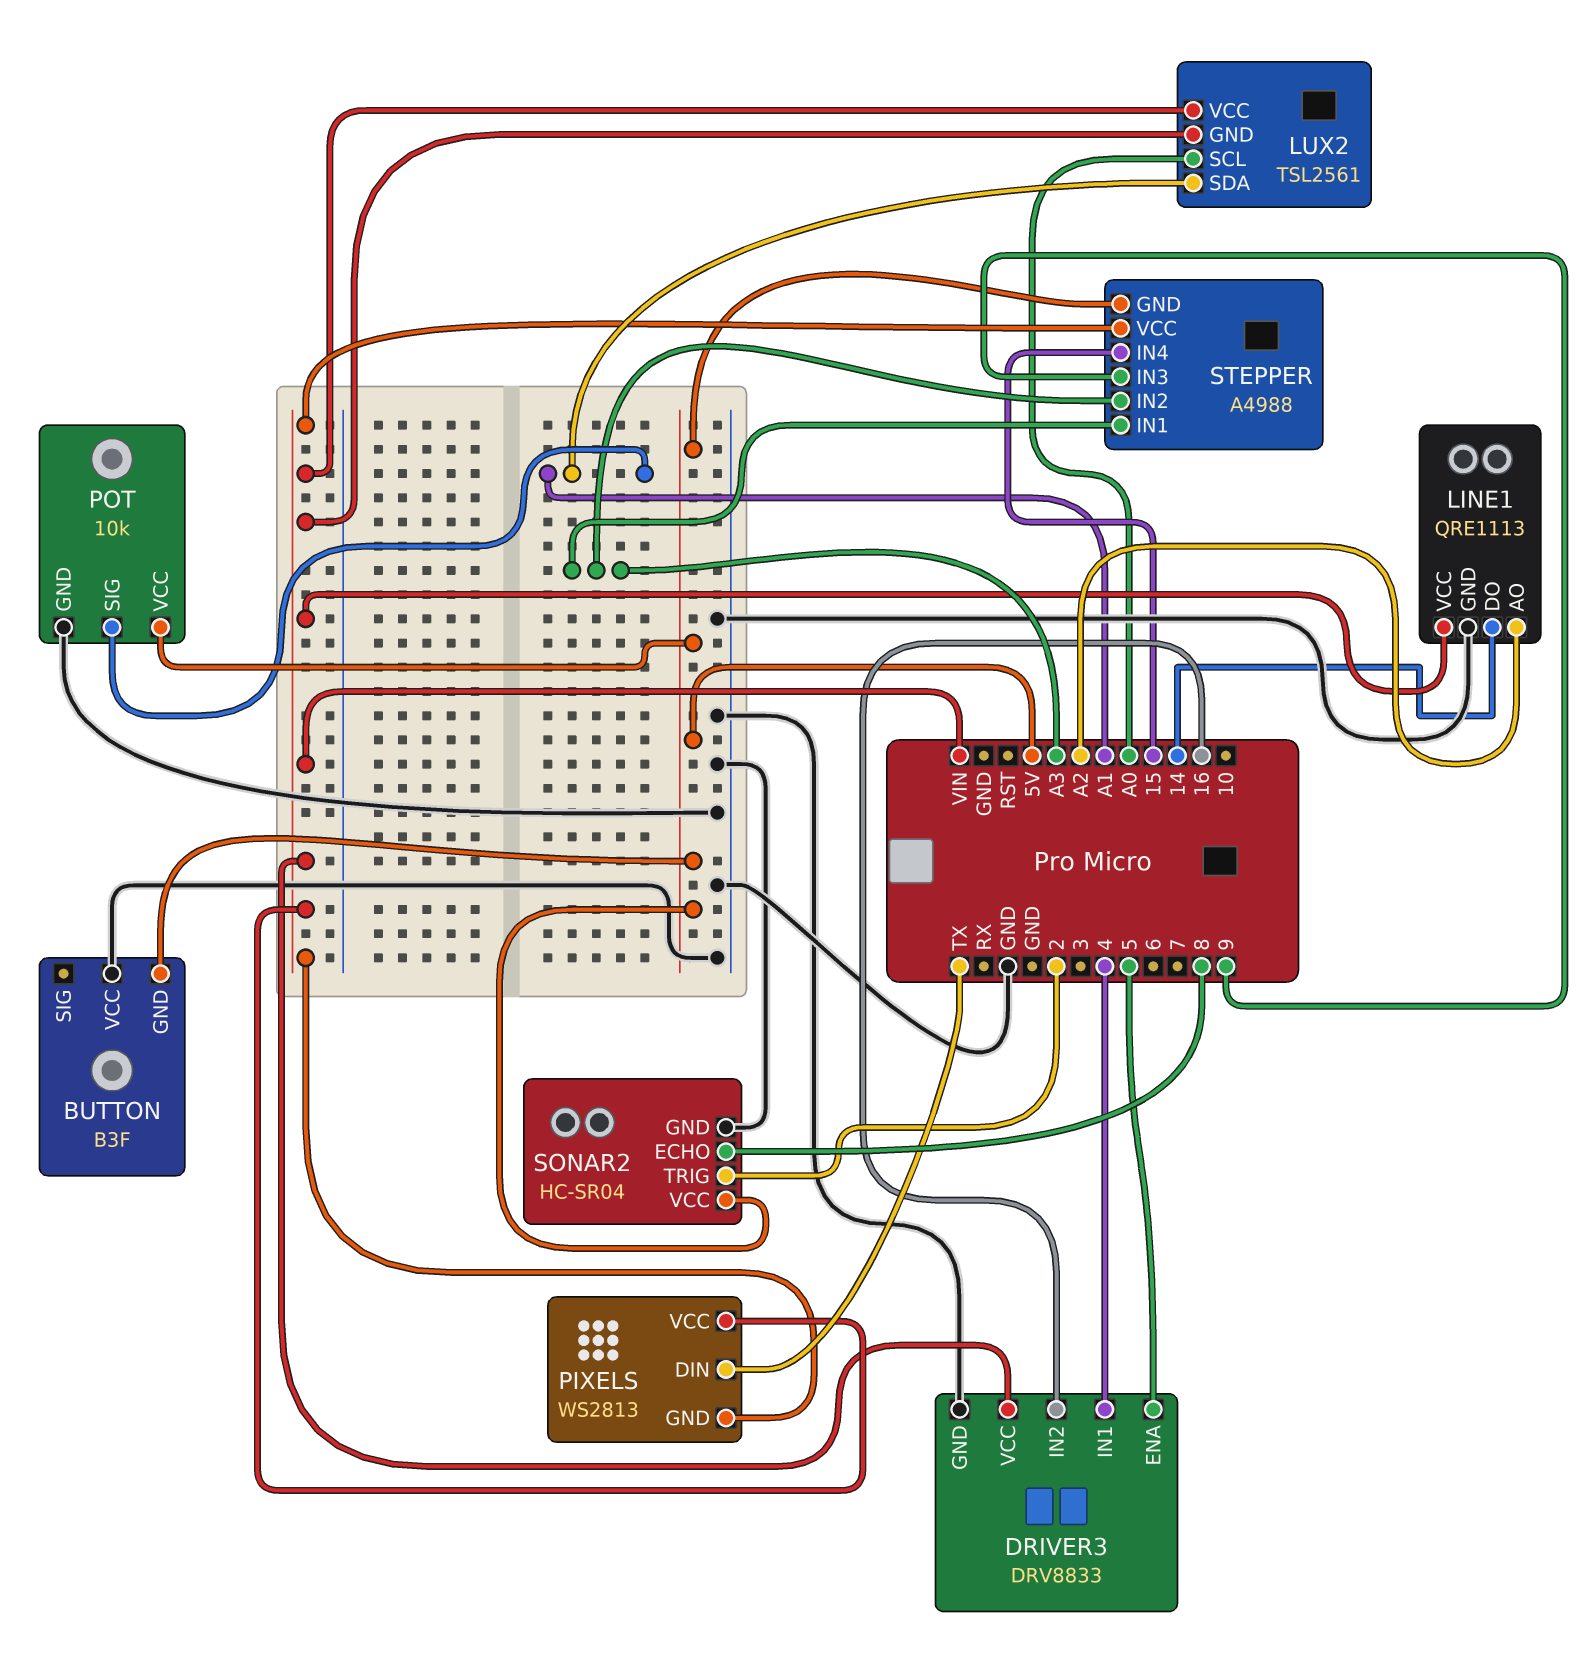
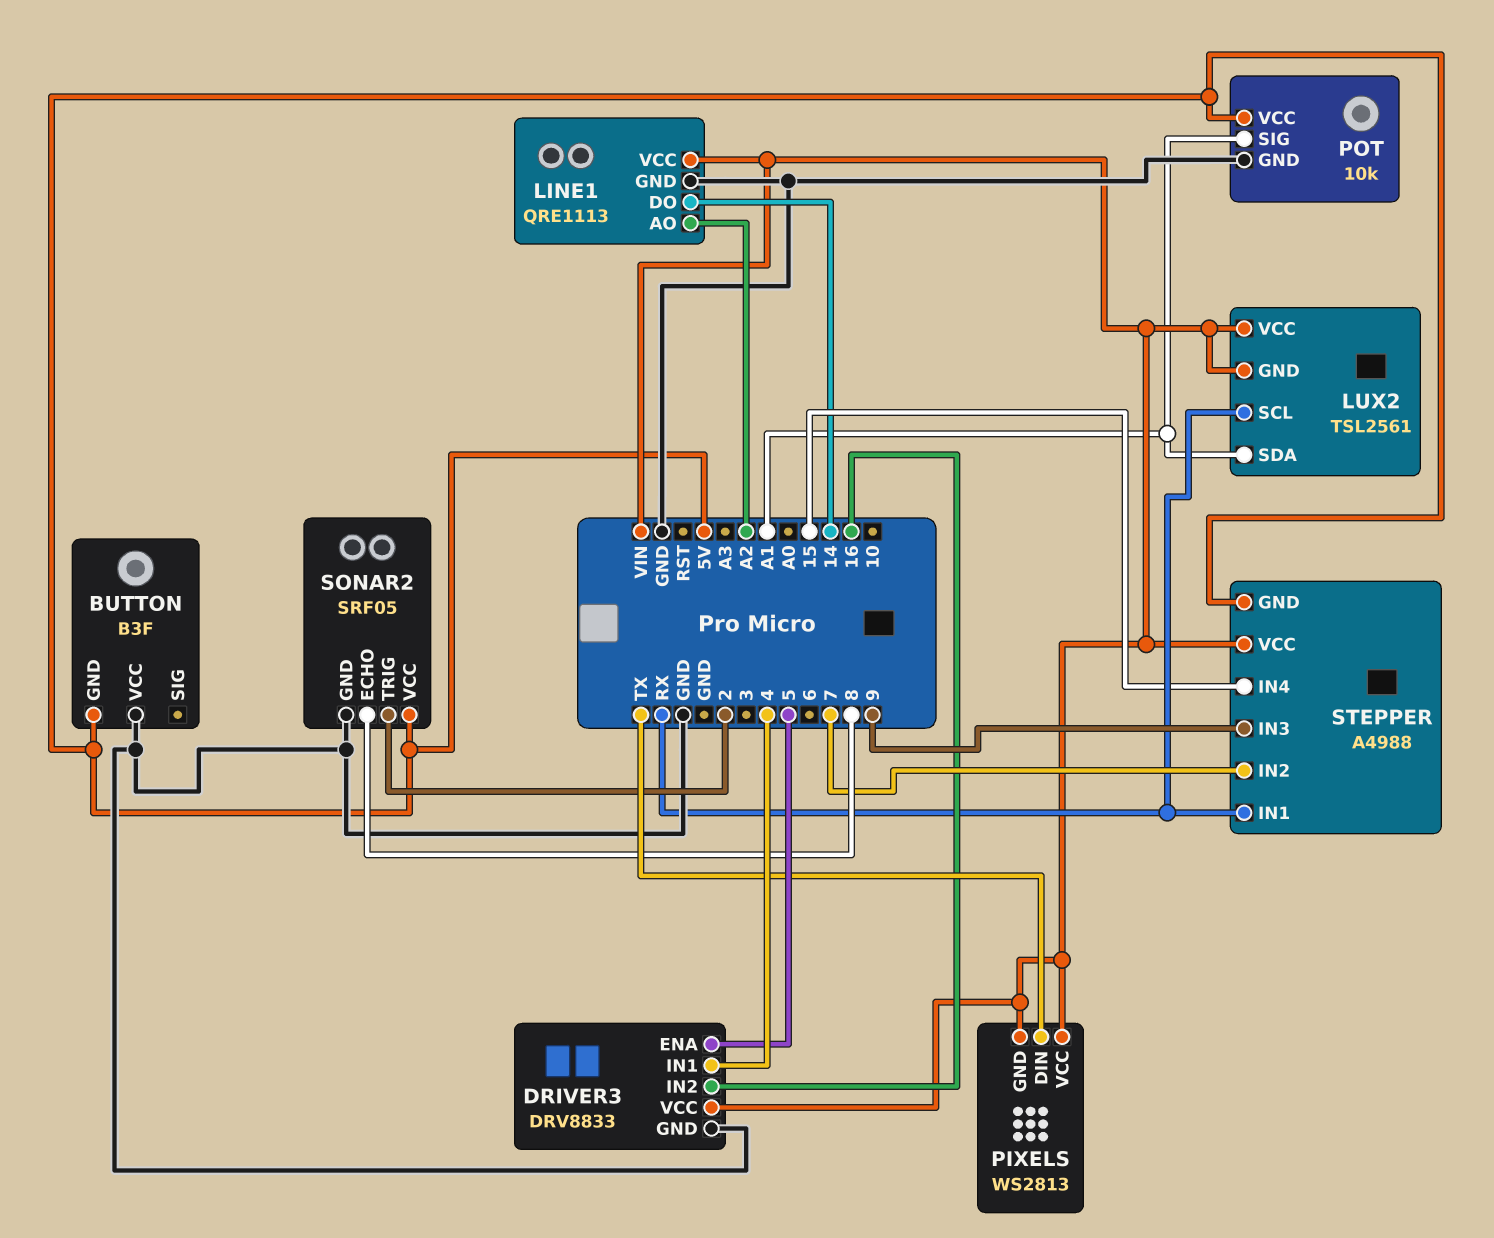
LUX2 pin SCL: A0 -> RX
SONAR2: HC-SR04 -> SRF05
STEPPER pin IN1: A3 -> RX
STEPPER pin IN2: A3 -> 7

